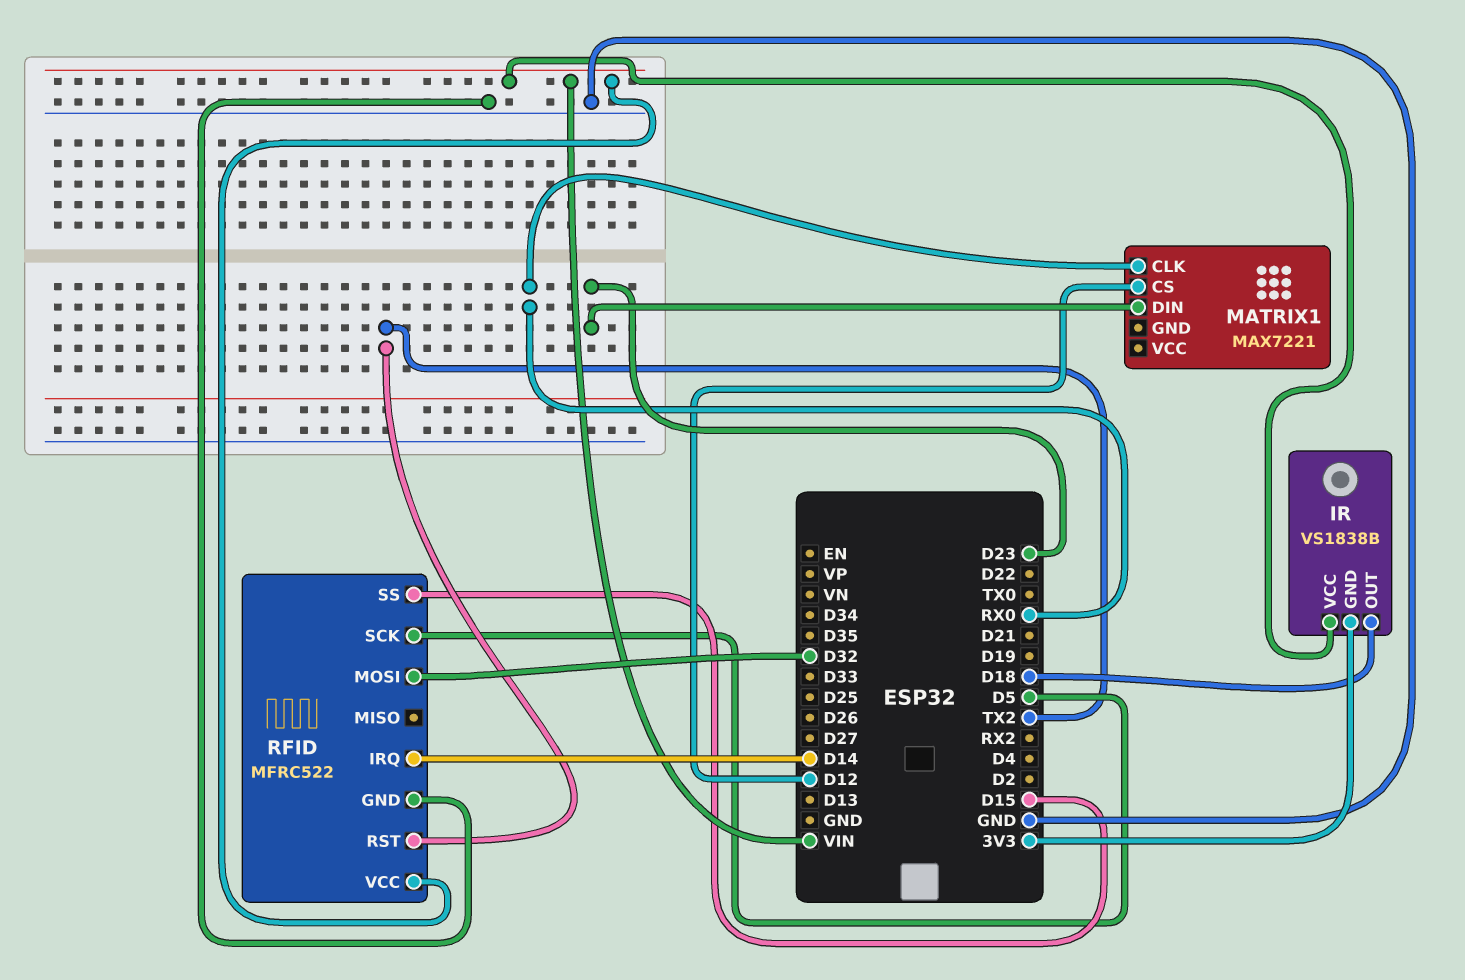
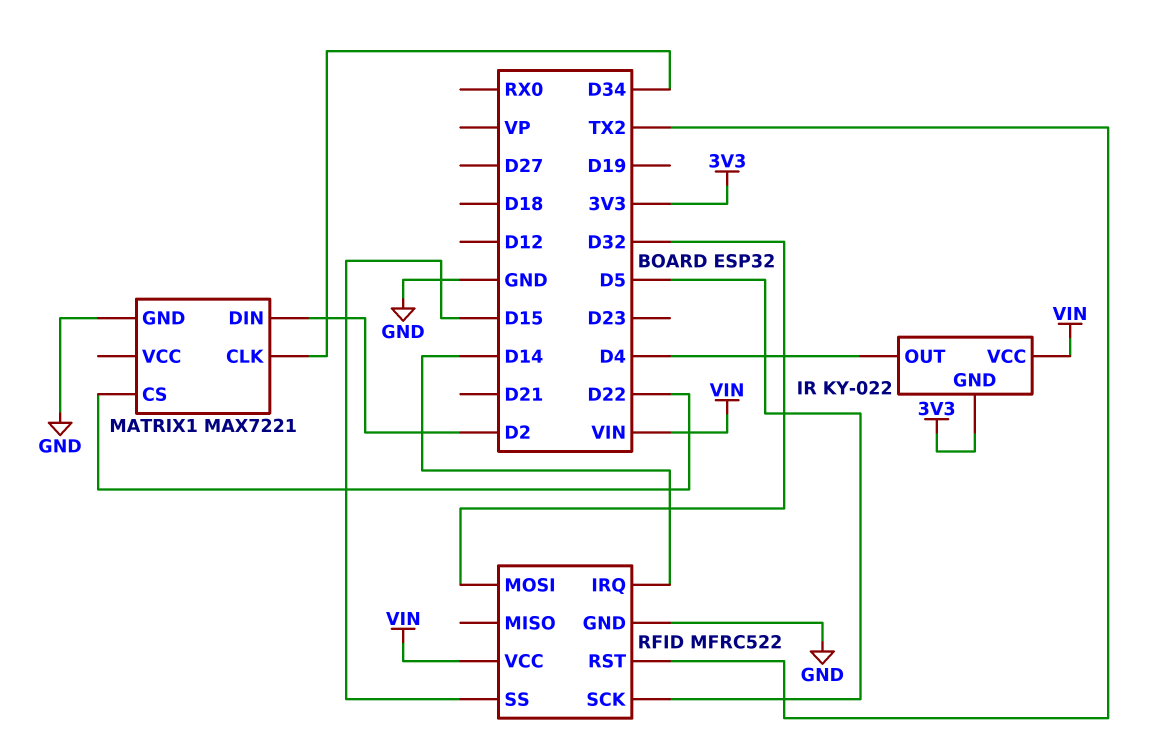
IR: VS1838B -> KY-022
IR pin OUT: D18 -> D4
MATRIX1 pin CLK: RX0 -> D34
MATRIX1 pin CS: D12 -> D22
MATRIX1 pin DIN: D23 -> D2
MATRIX1 pin GND: none -> GND

